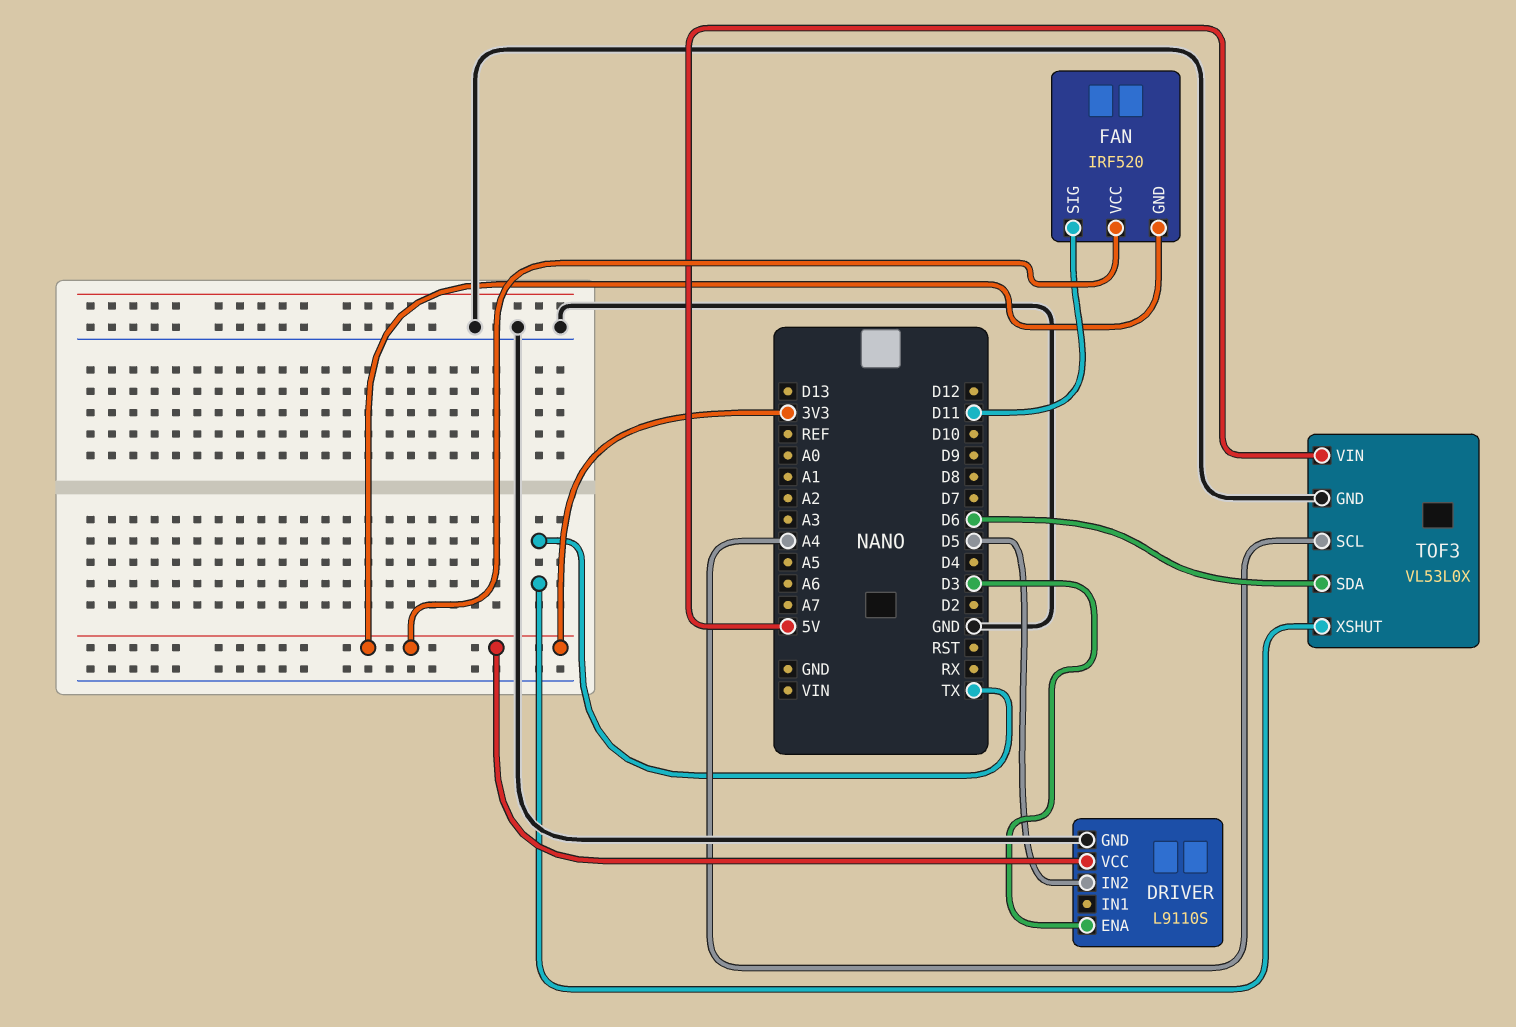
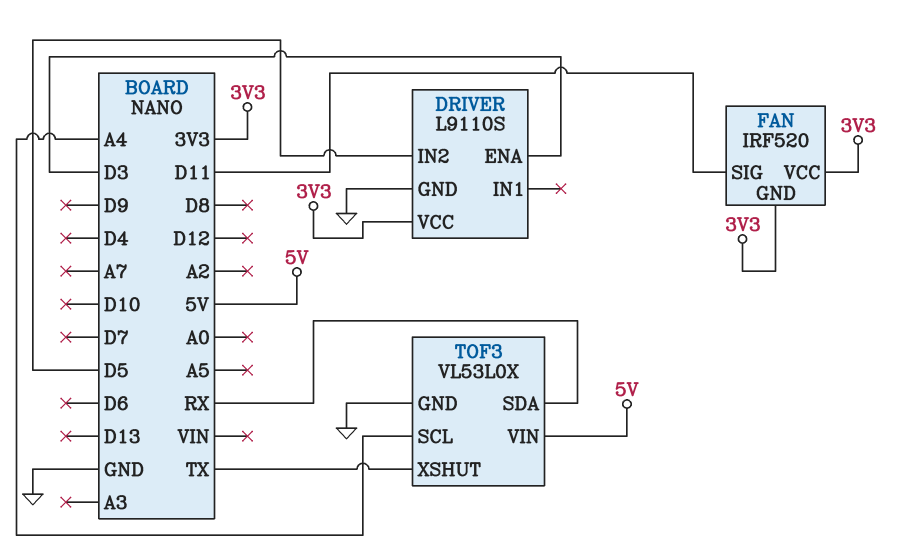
TOF3 pin SDA: D6 -> RX

